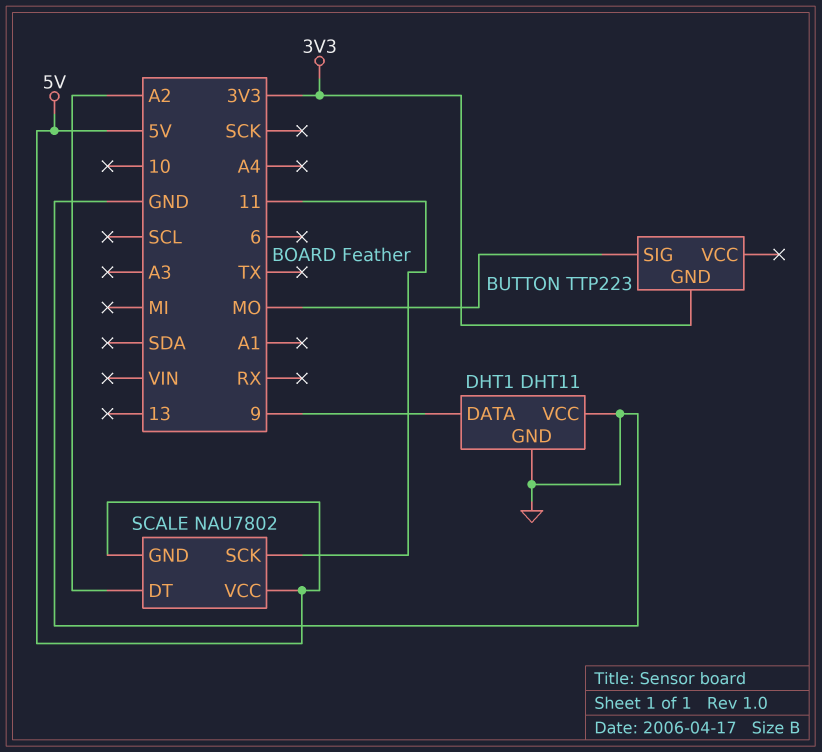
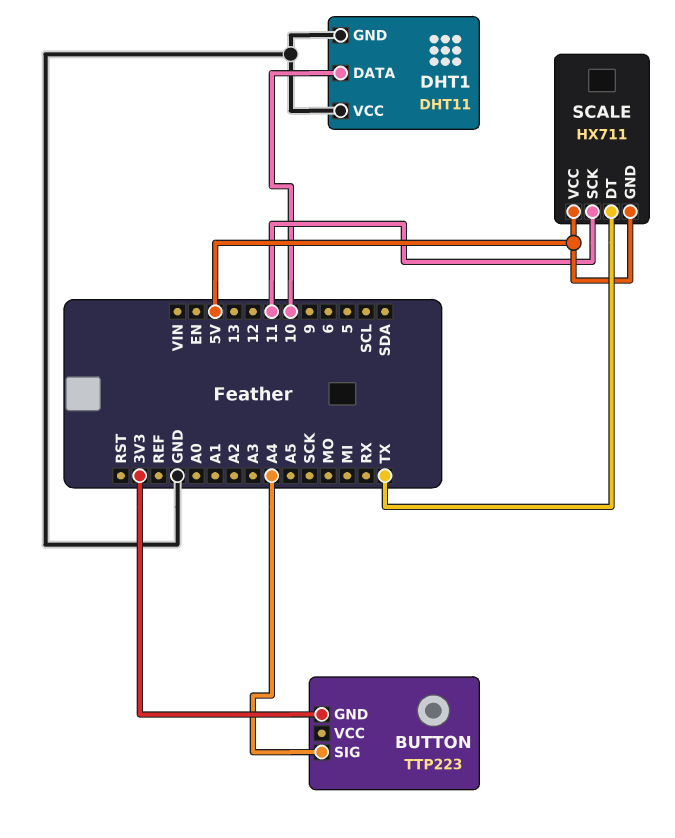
BUTTON pin SIG: MO -> A4
DHT1 pin DATA: 9 -> 10
SCALE: NAU7802 -> HX711
SCALE pin DT: A2 -> TX

